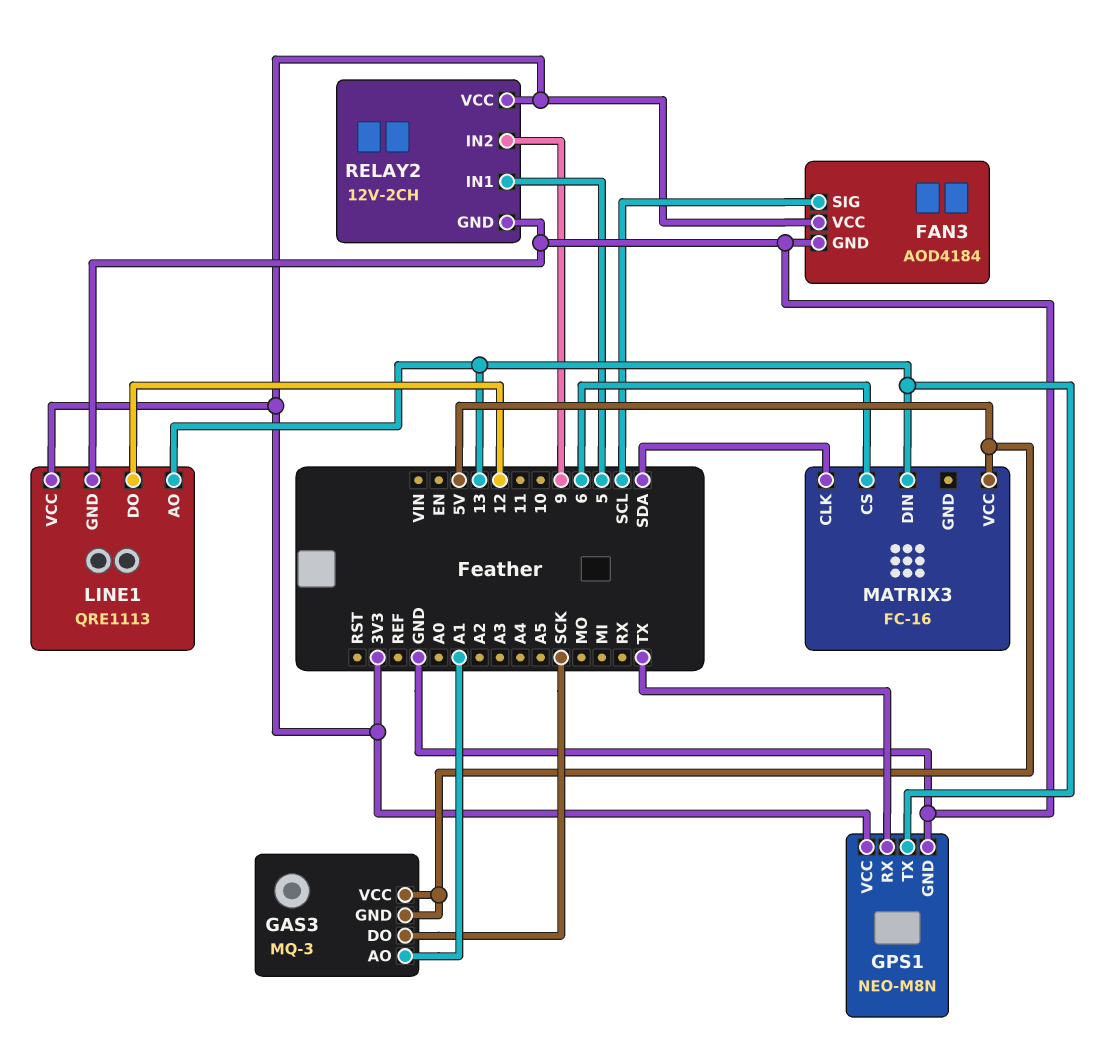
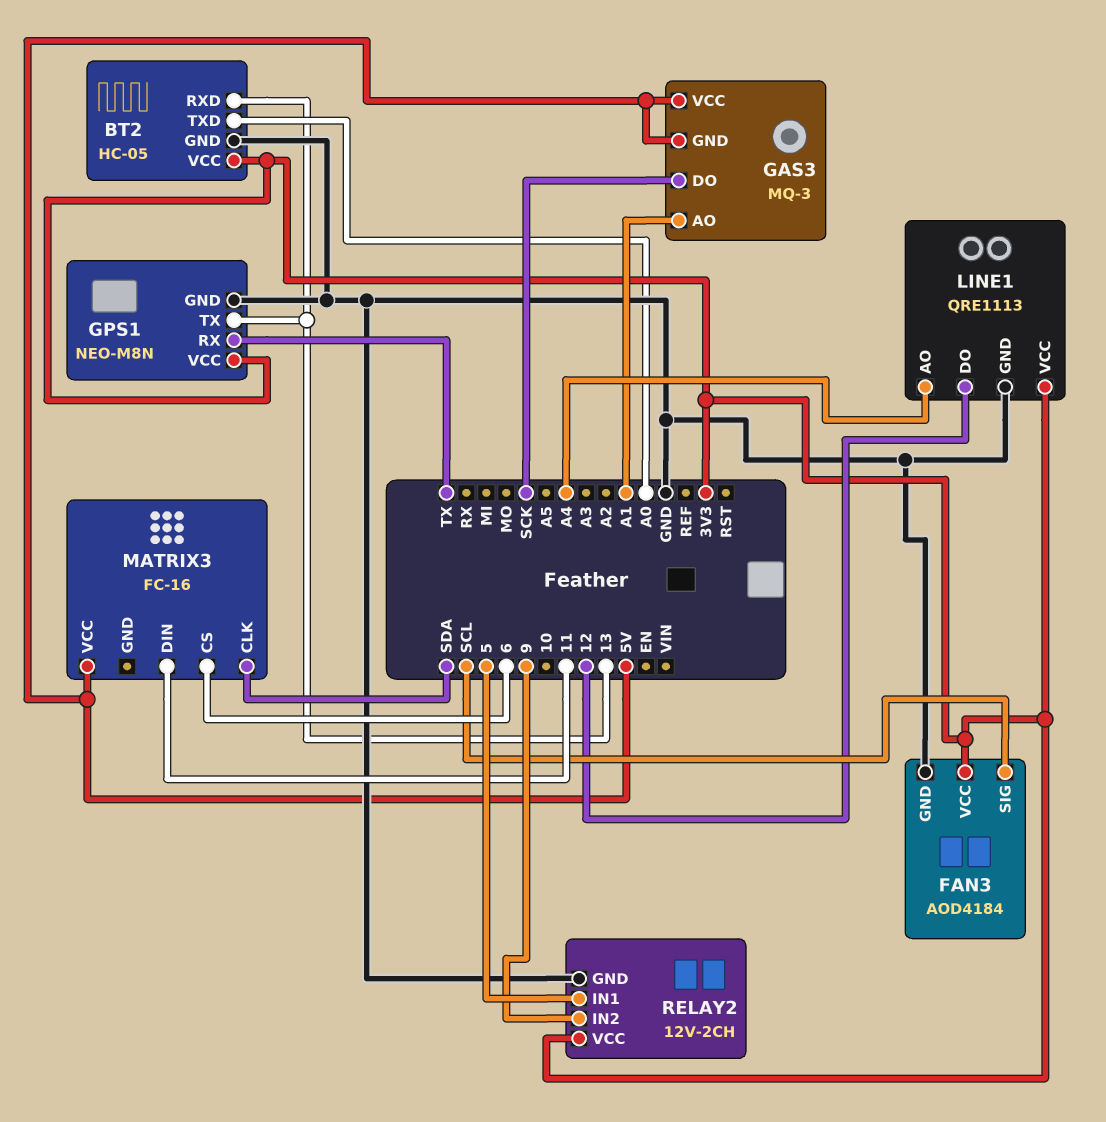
BT2: none -> HC-05
BT2 pin GND: none -> GND
BT2 pin RXD: none -> 13
BT2 pin TXD: none -> A0
BT2 pin VCC: none -> 3V3
LINE1 pin AO: 13 -> A4
MATRIX3 pin DIN: 13 -> 11

